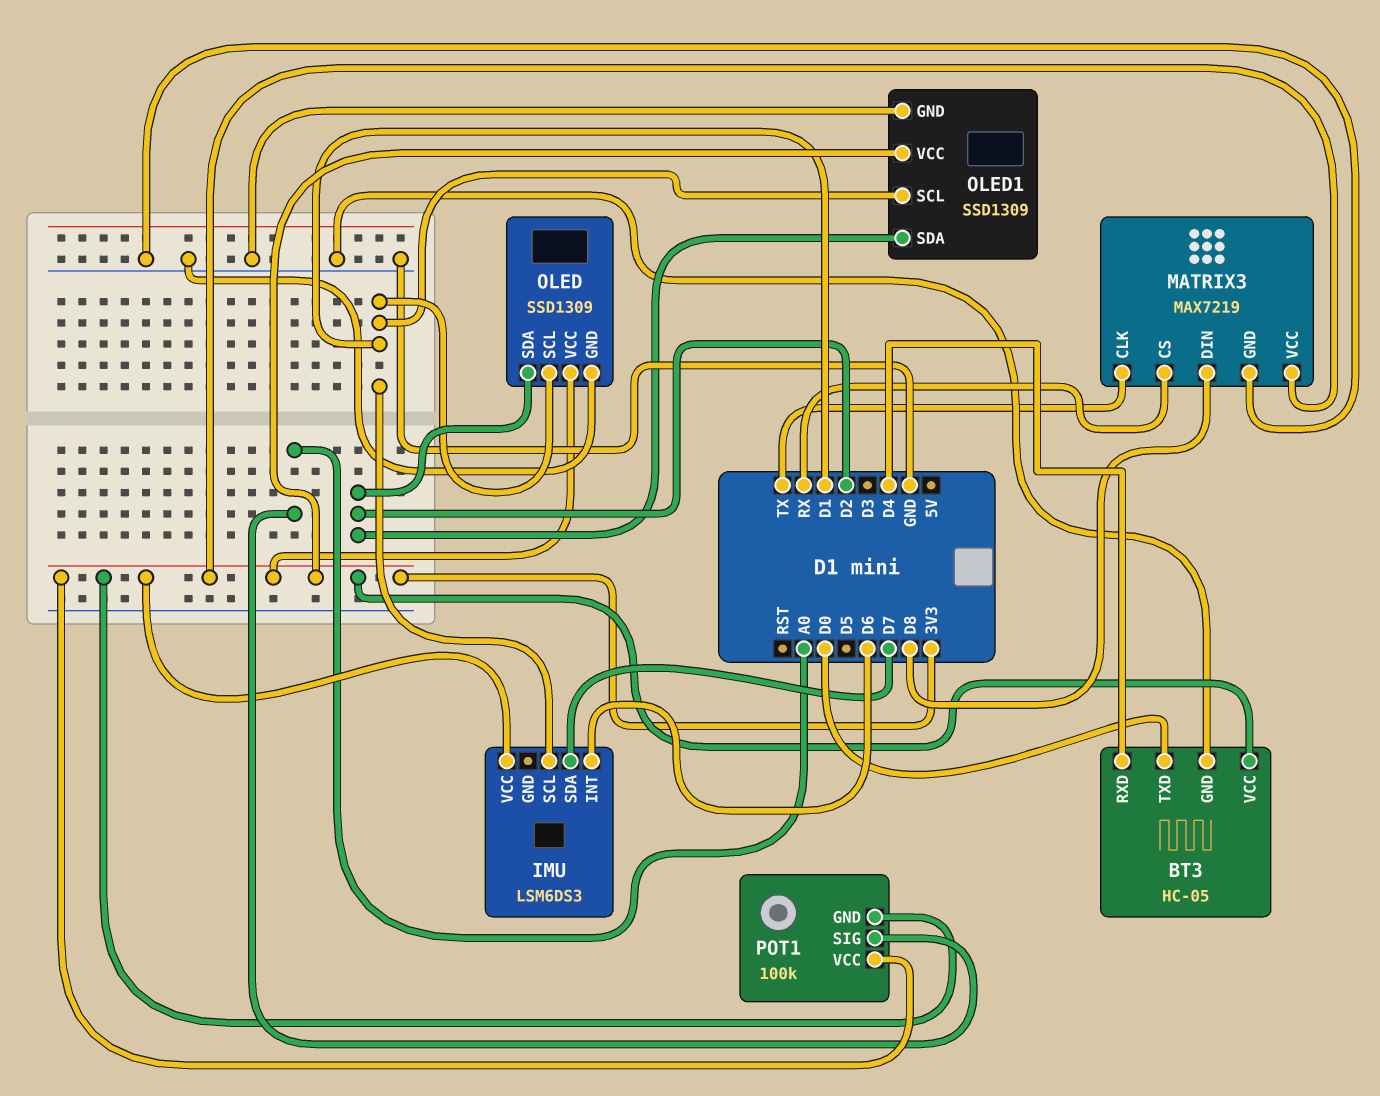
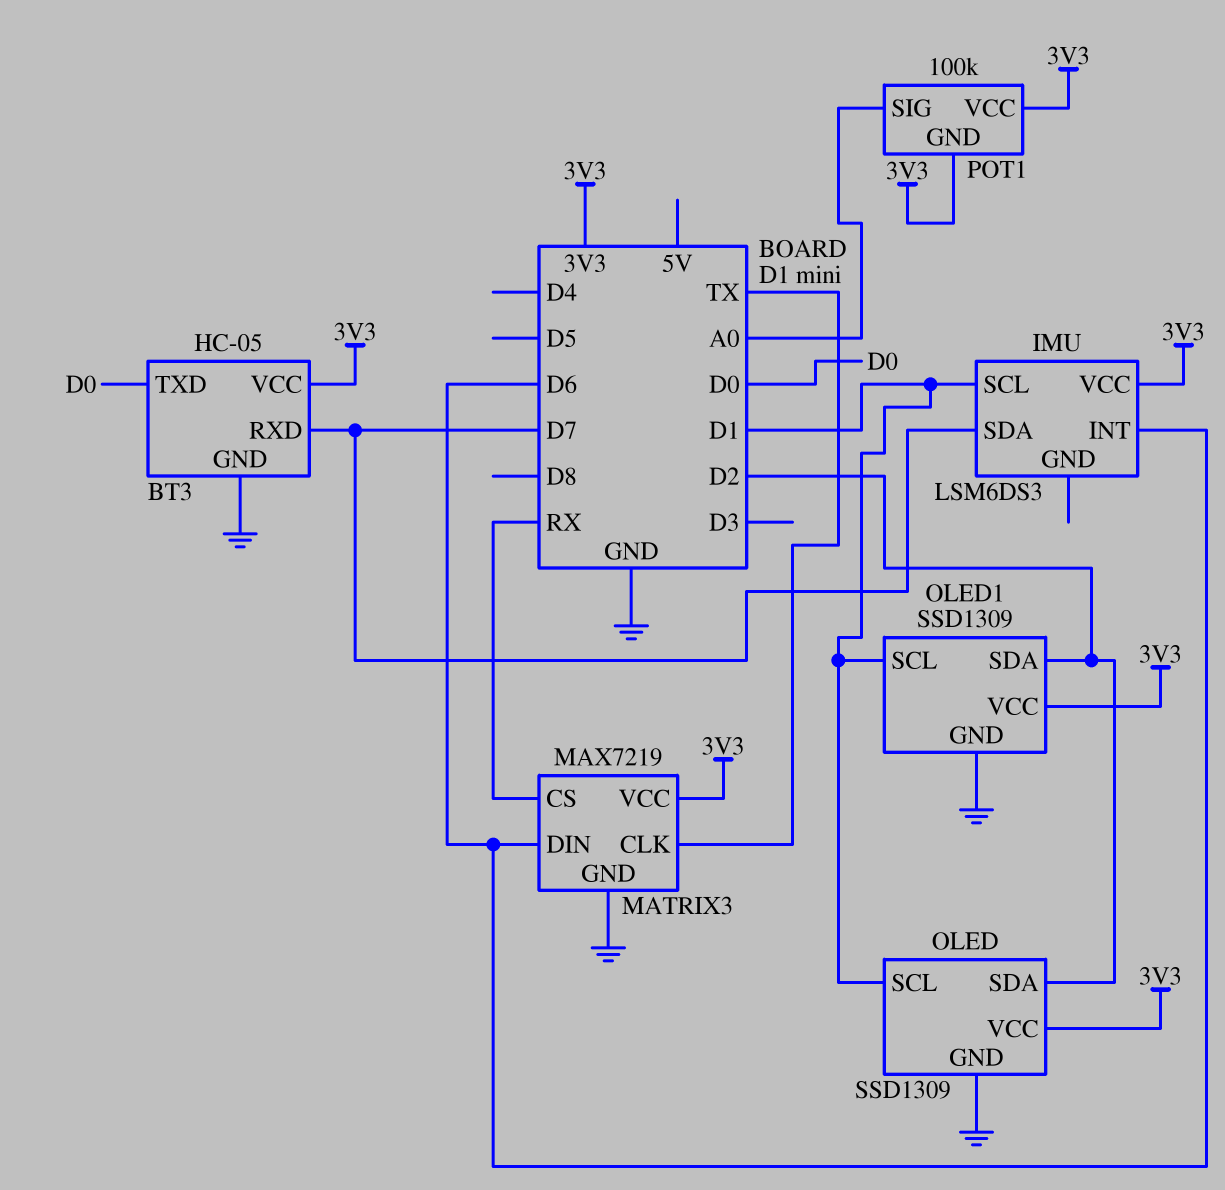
BT3 pin RXD: D4 -> D7
MATRIX3 pin DIN: D8 -> D6

